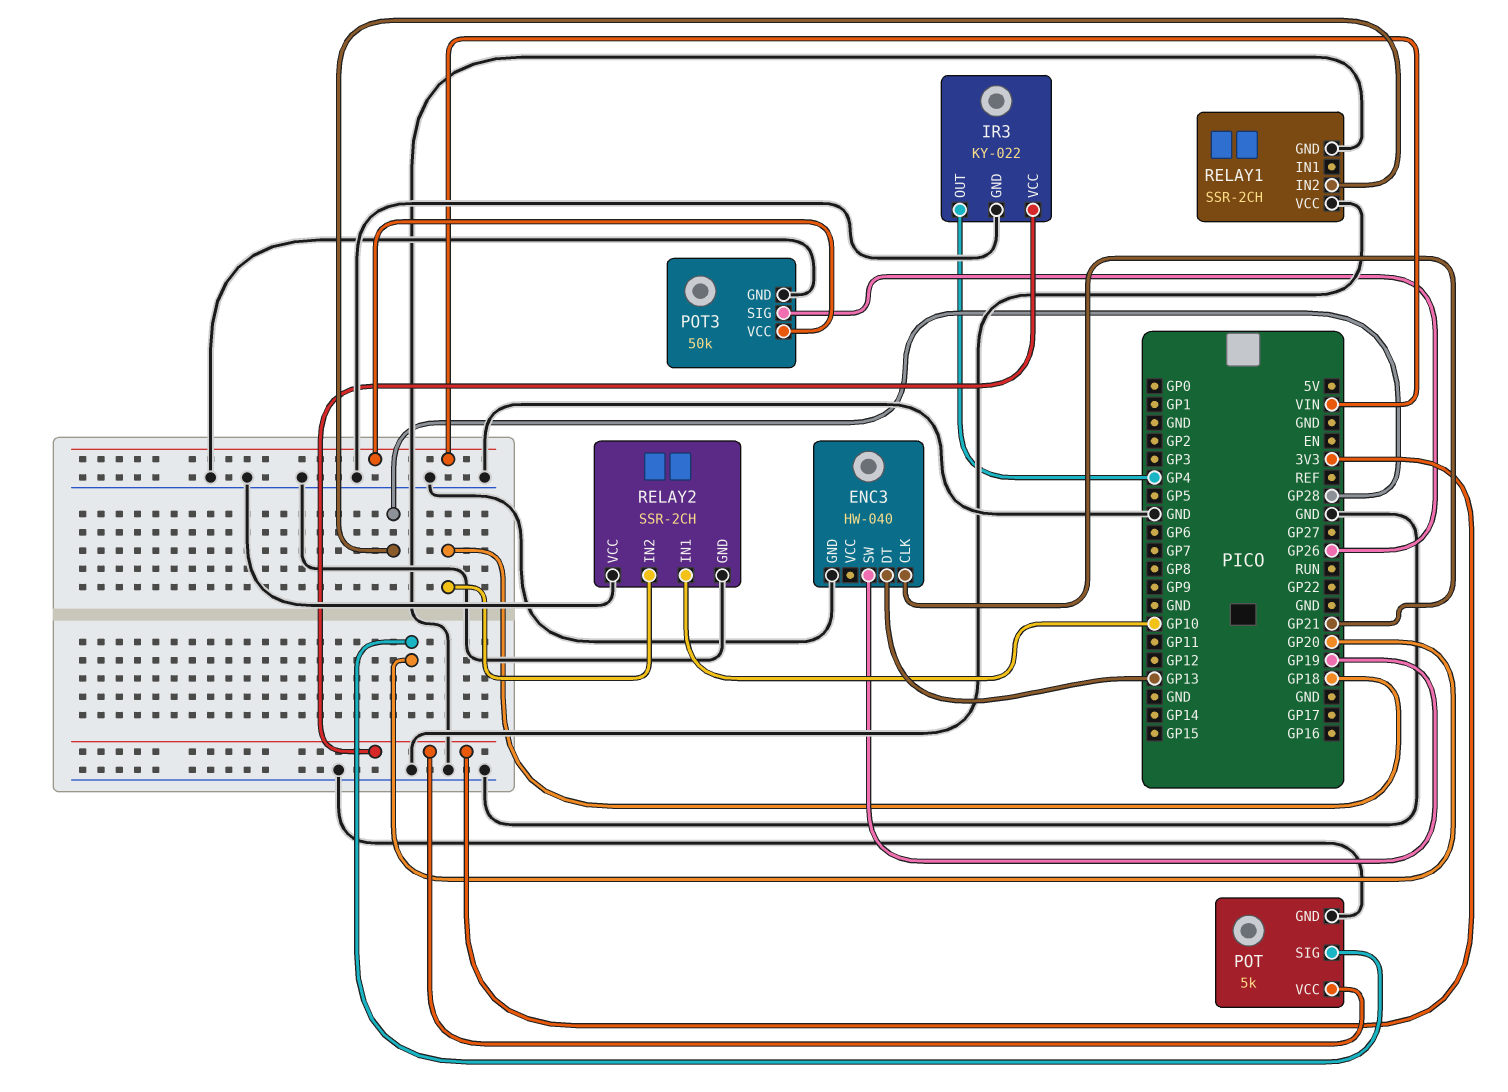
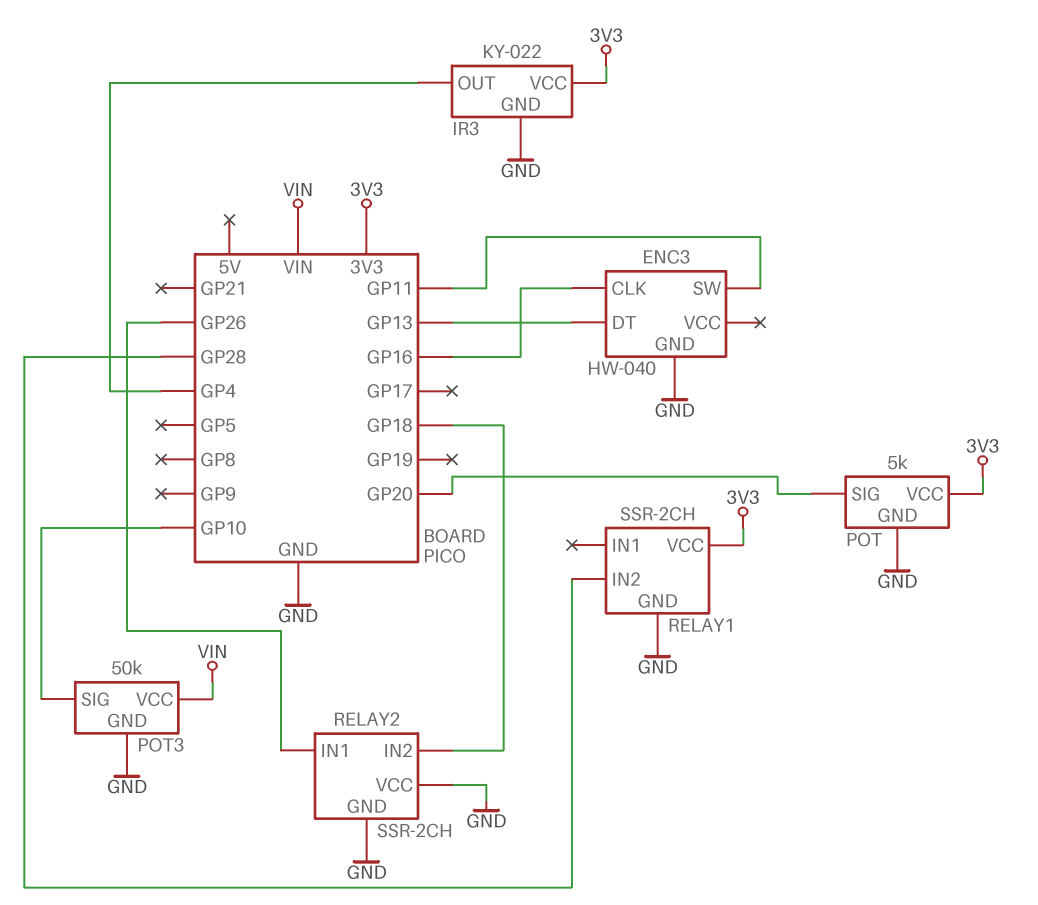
ENC3 pin CLK: GP21 -> GP16
ENC3 pin SW: GP19 -> GP11
POT3 pin SIG: GP26 -> GP10
RELAY1 pin VCC: GND -> 3V3
RELAY2 pin IN1: GP10 -> GP26

